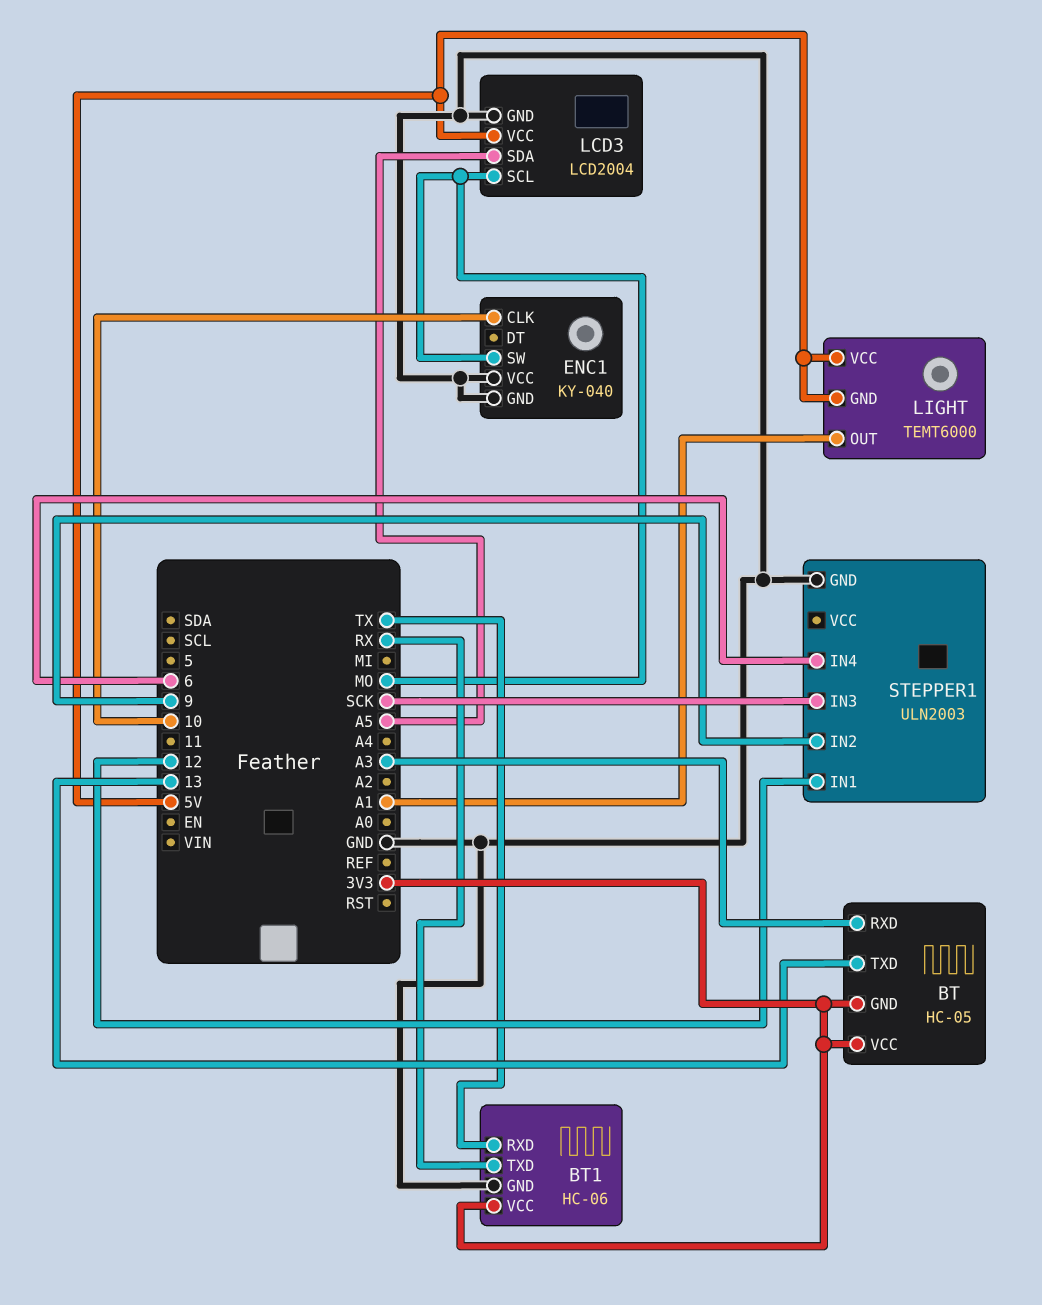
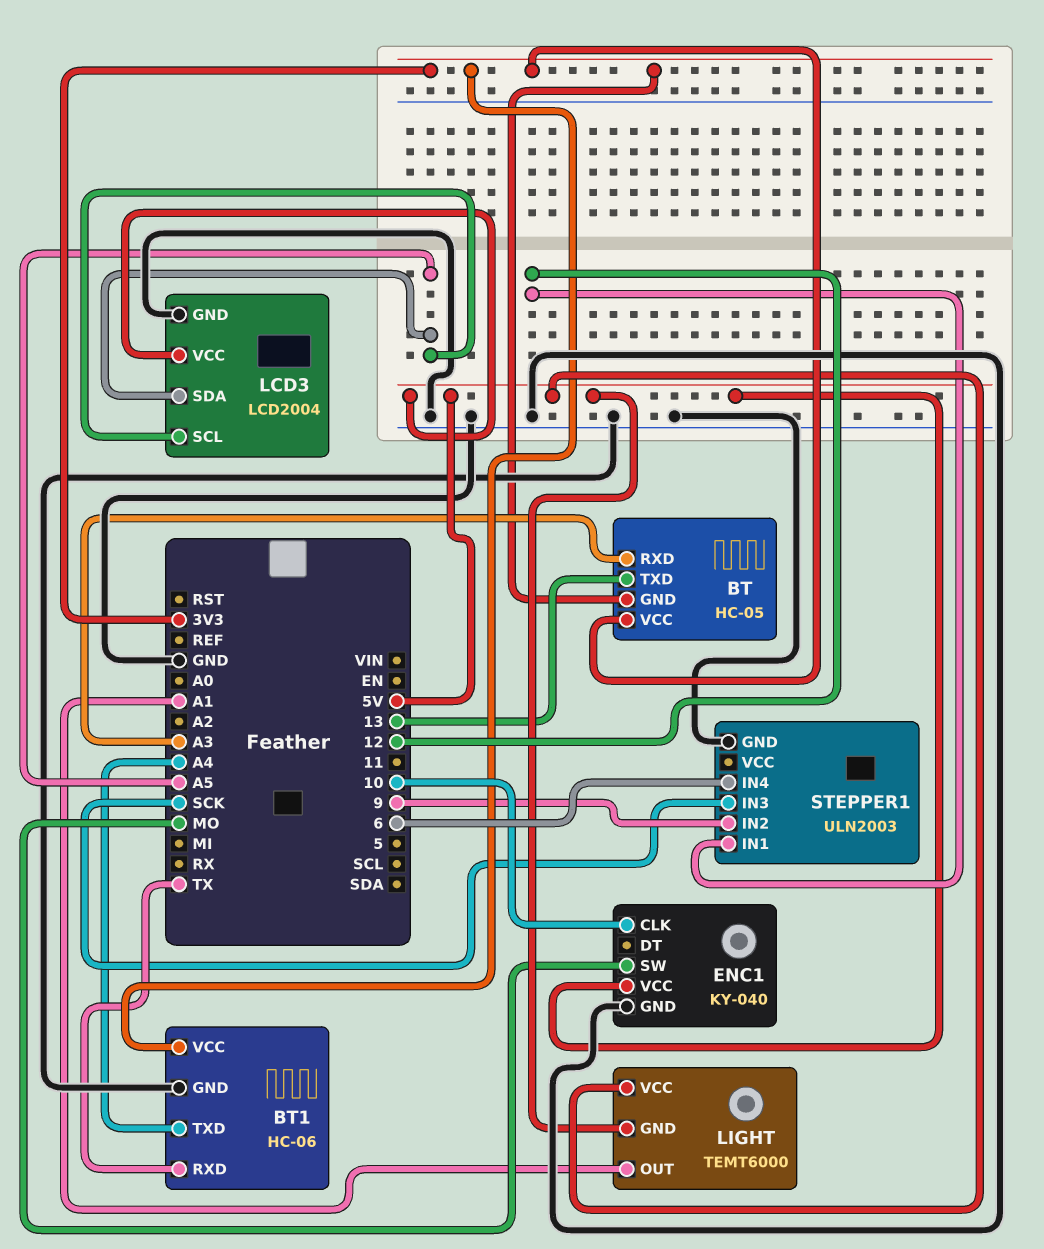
BT1 pin TXD: RX -> A4
ENC1 pin VCC: GND -> 5V
LCD3 pin SCL: MO -> A5

